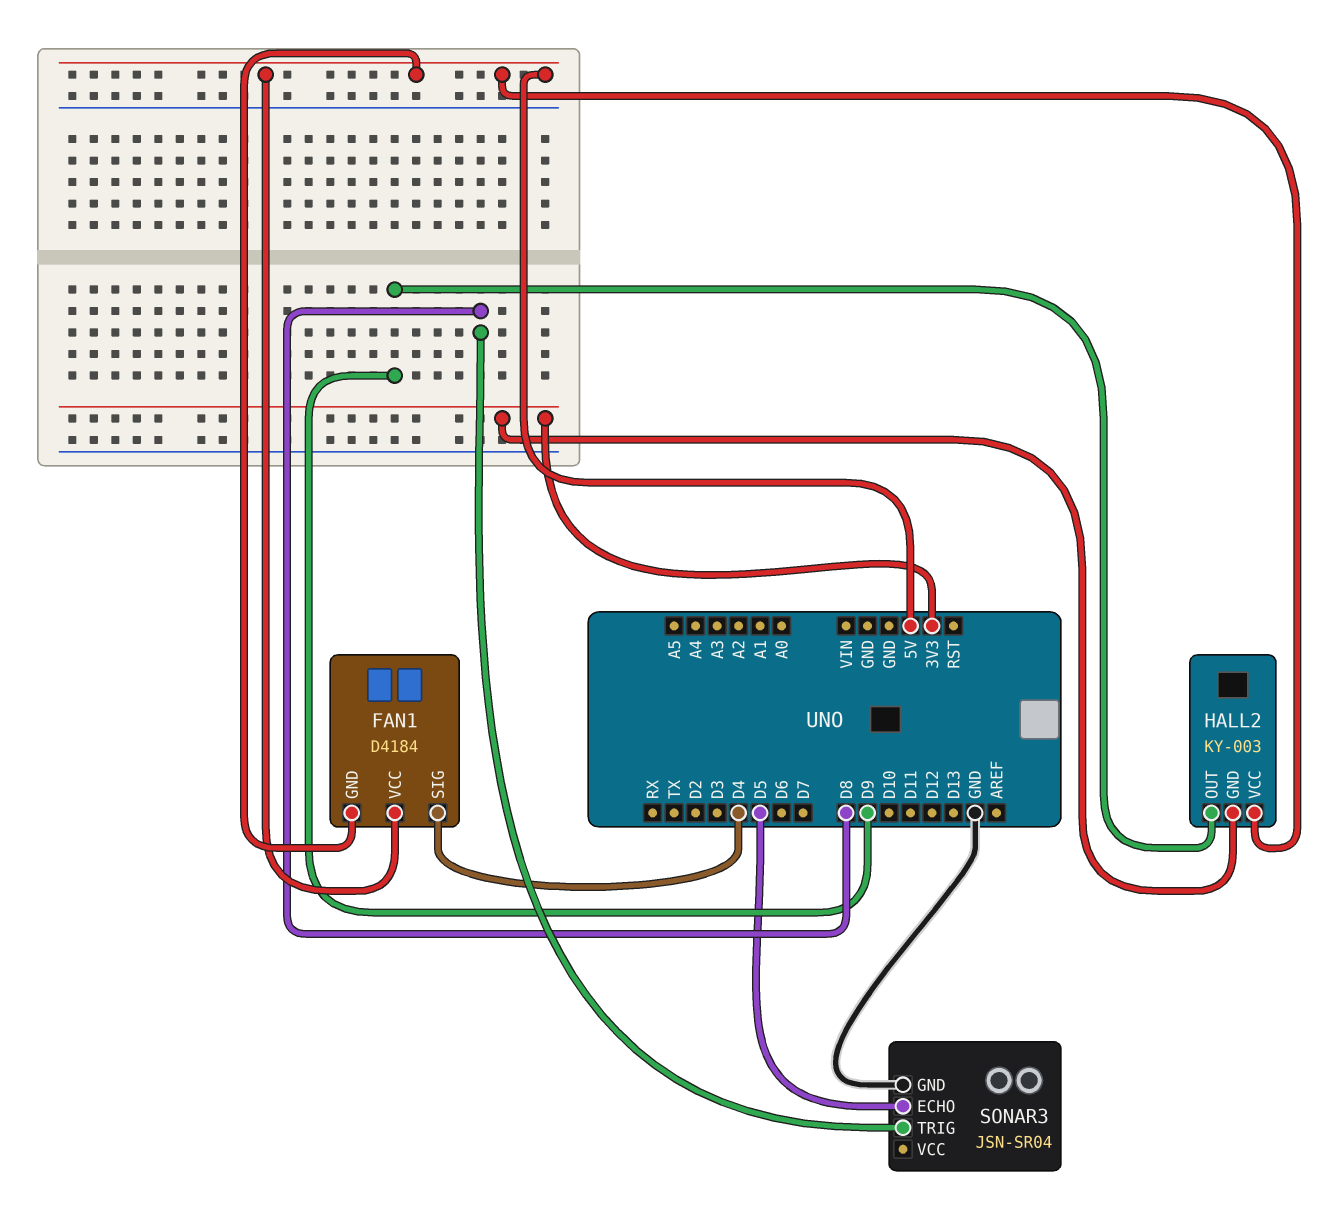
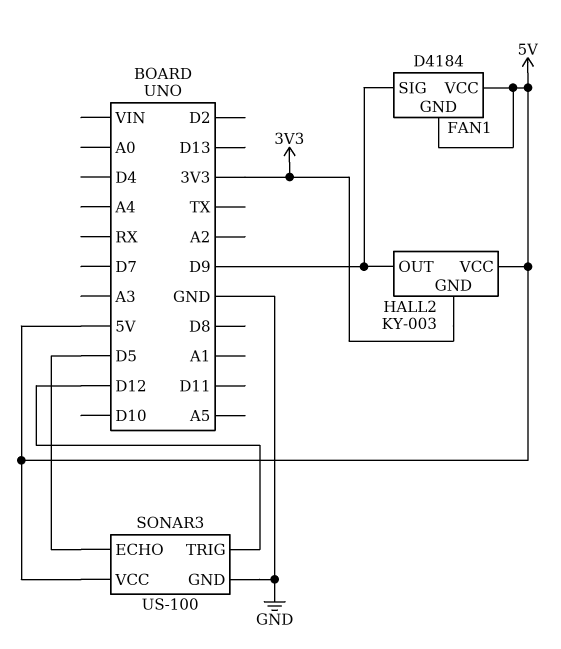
FAN1 pin SIG: D4 -> D9
SONAR3: JSN-SR04 -> US-100
SONAR3 pin TRIG: D8 -> D12
SONAR3 pin VCC: none -> 5V

